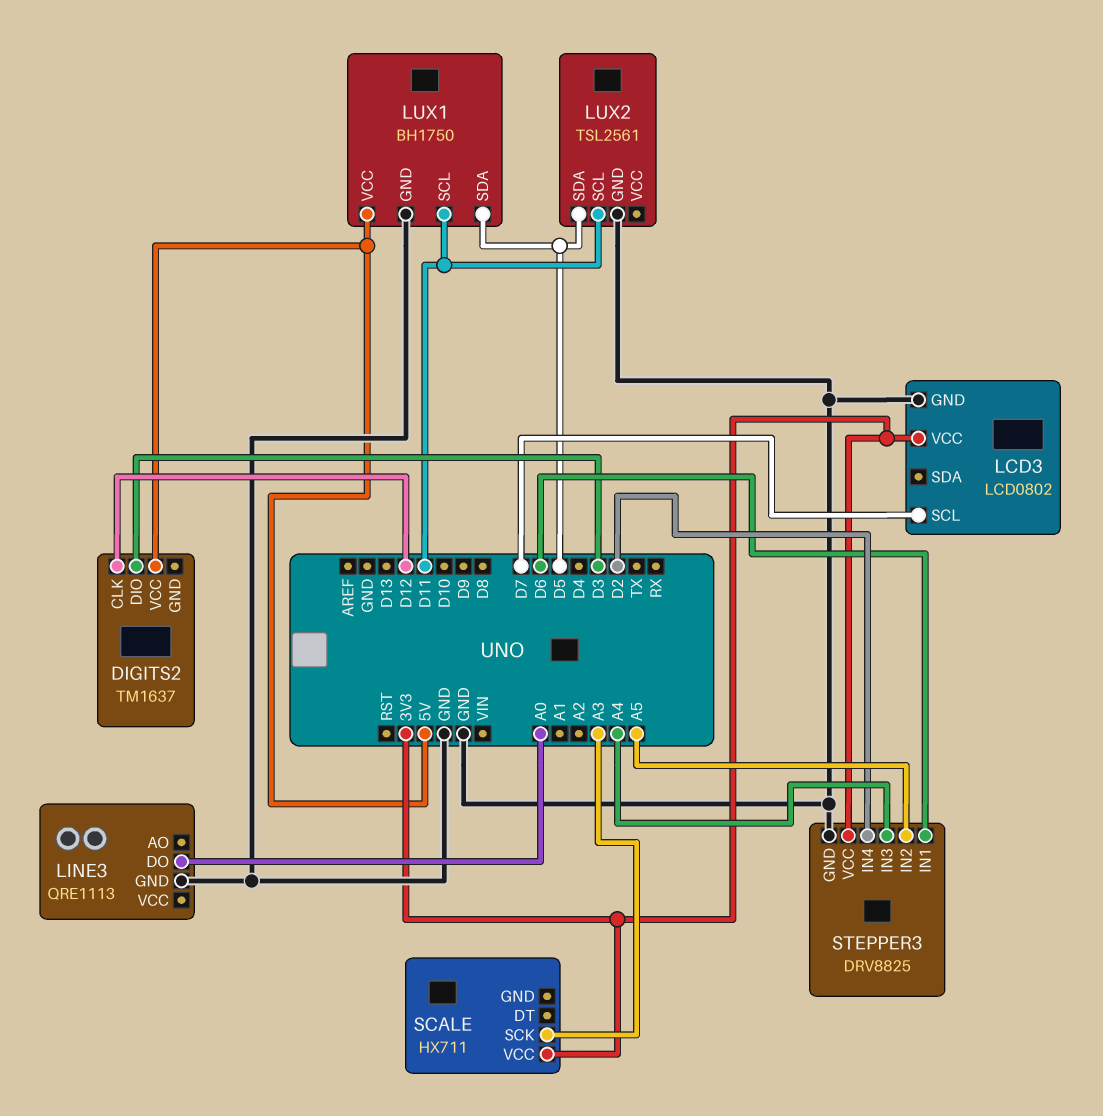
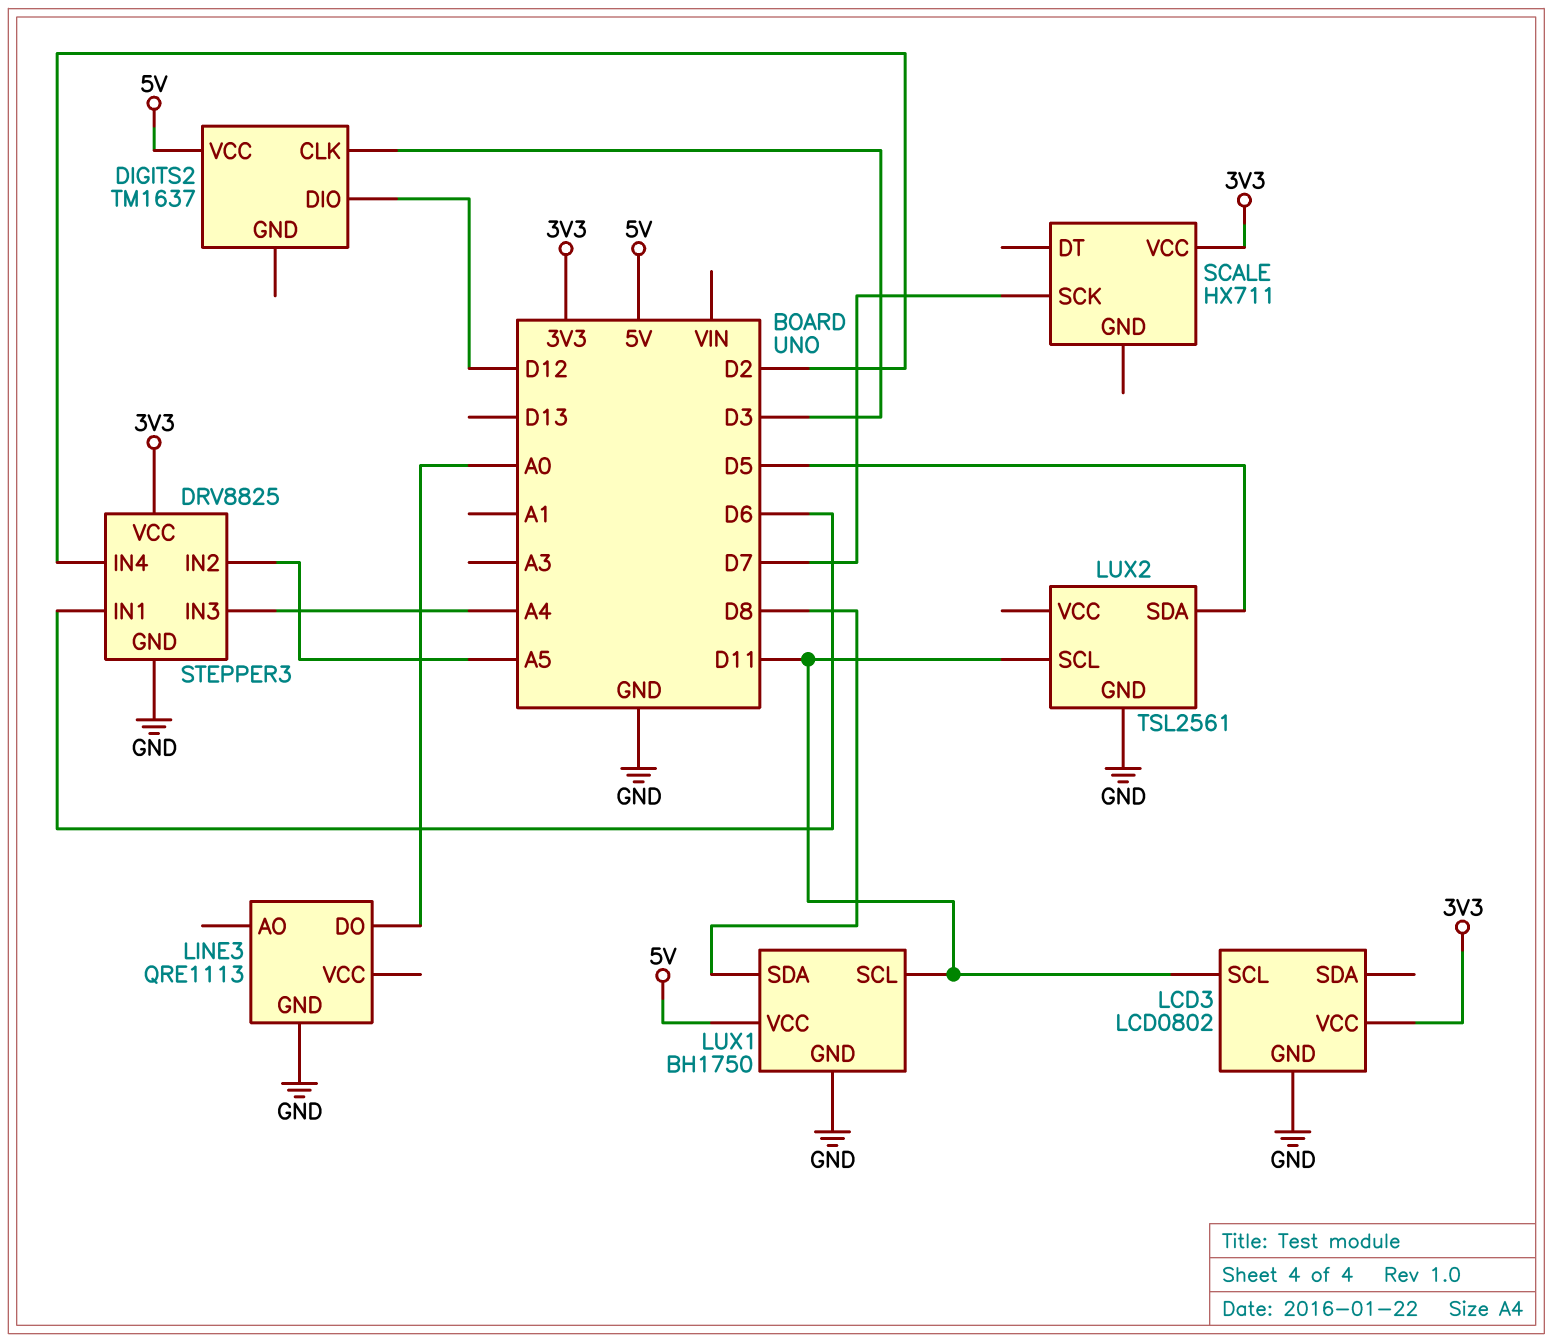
DIGITS2 pin CLK: D12 -> D3
DIGITS2 pin DIO: D3 -> D12
LCD3 pin SCL: D7 -> D11
LUX1 pin SDA: D5 -> D8
SCALE pin SCK: A3 -> D7

